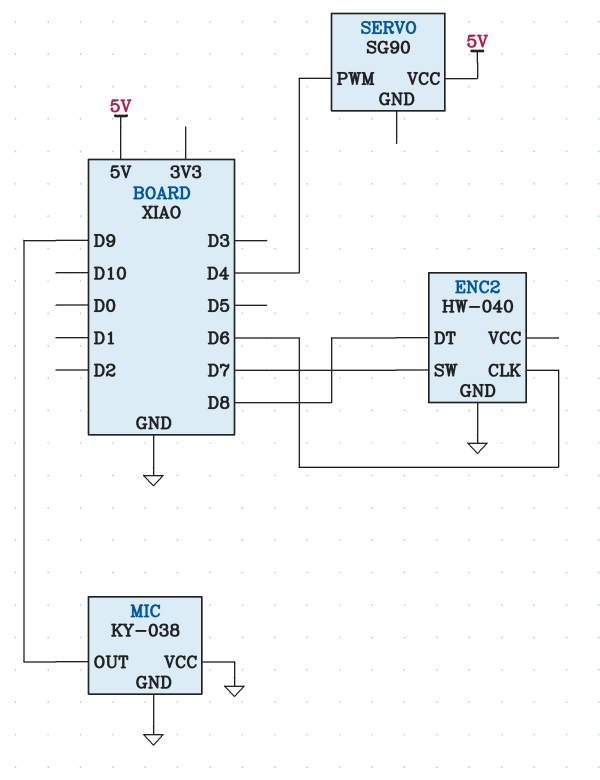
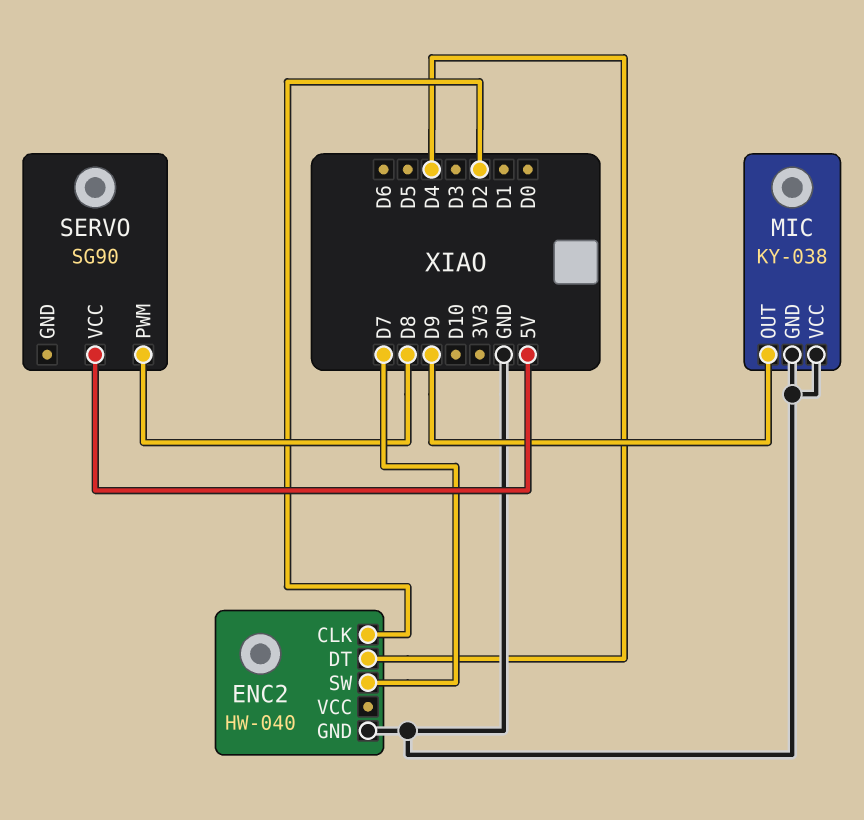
ENC2 pin CLK: D6 -> D2
ENC2 pin DT: D8 -> D4
SERVO pin PWM: D4 -> D8

